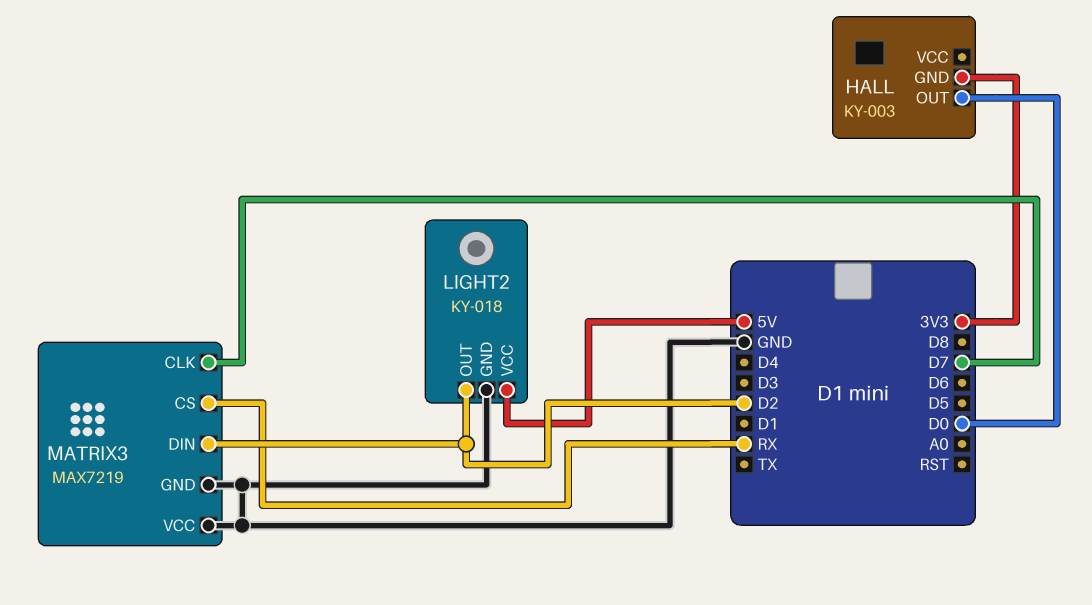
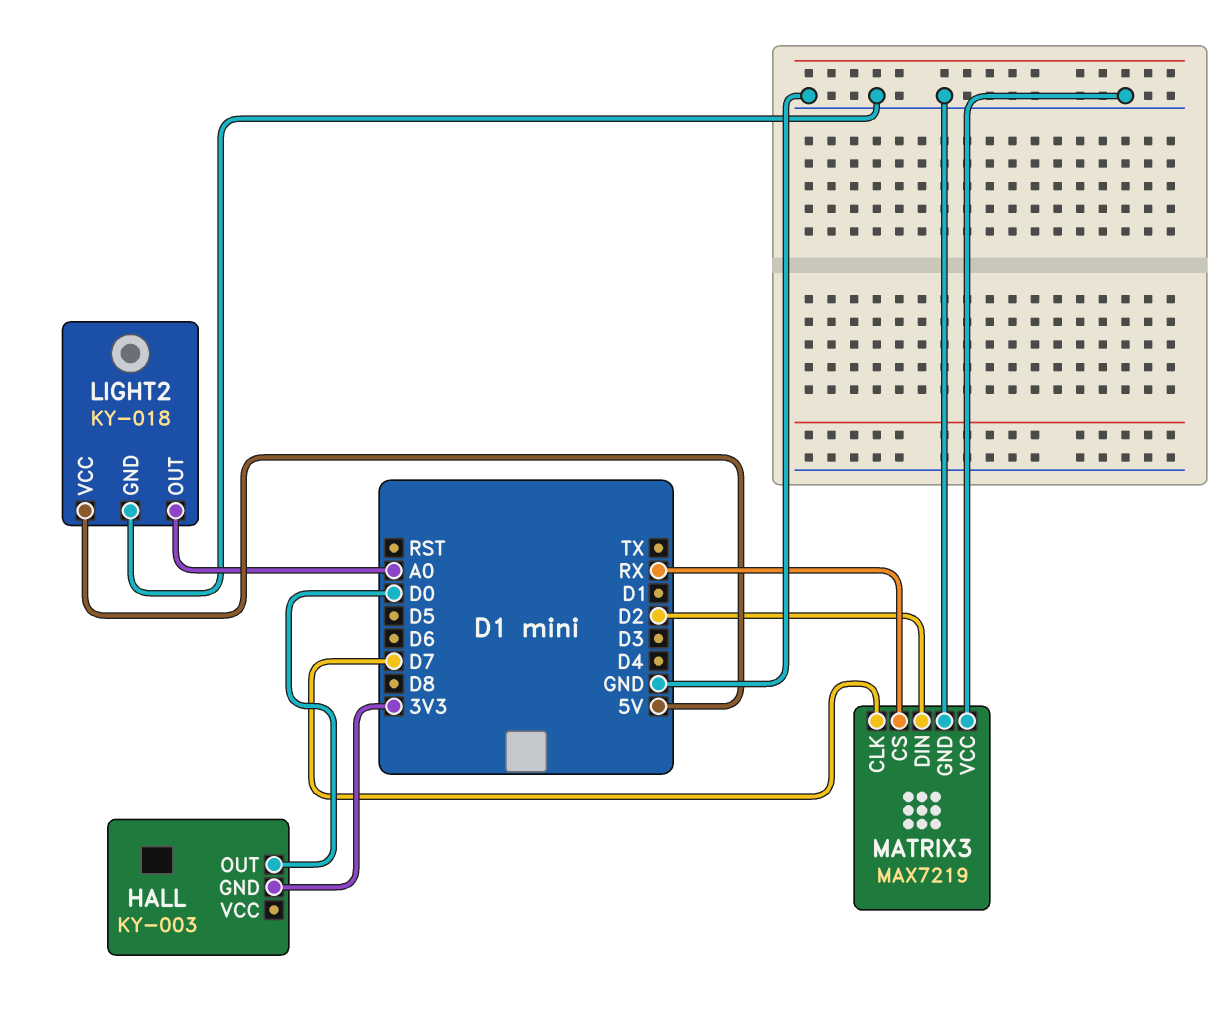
LIGHT2 pin OUT: D2 -> A0

